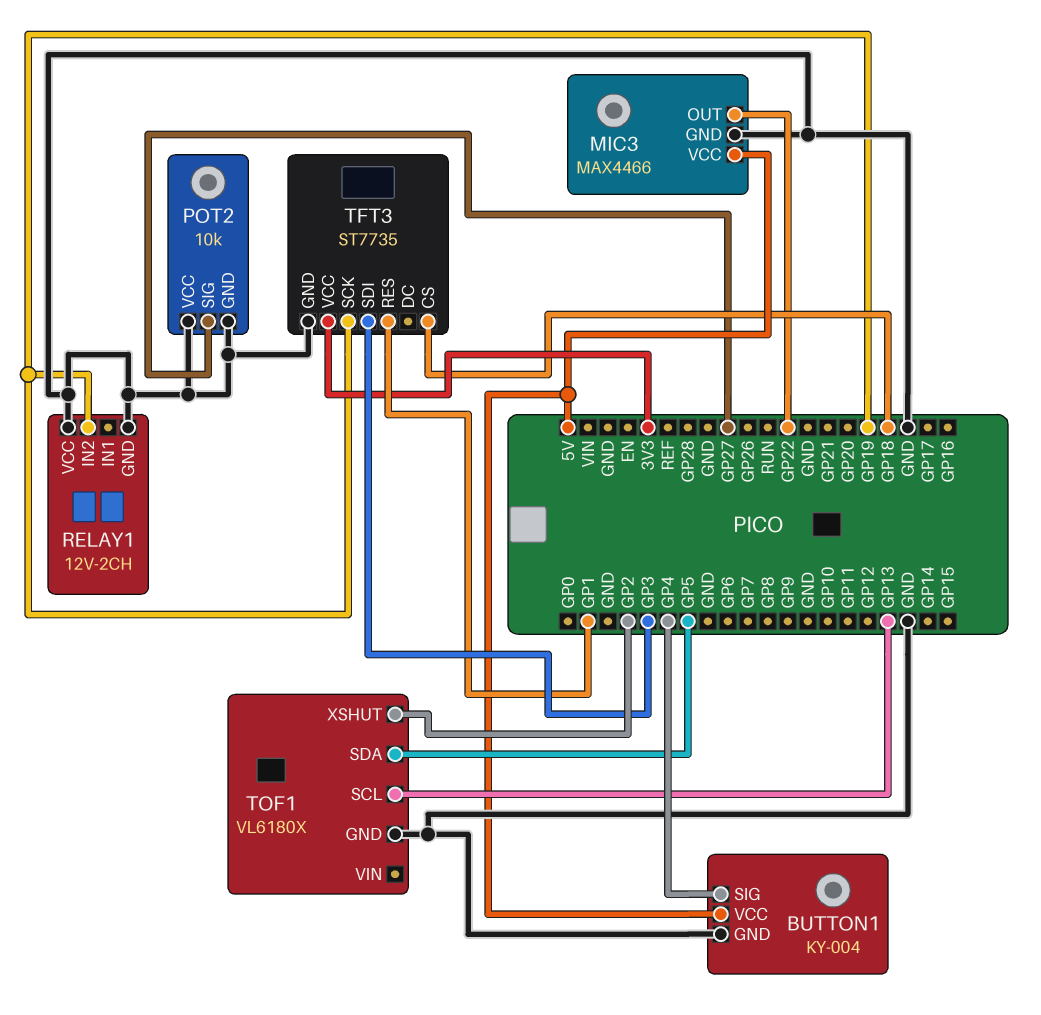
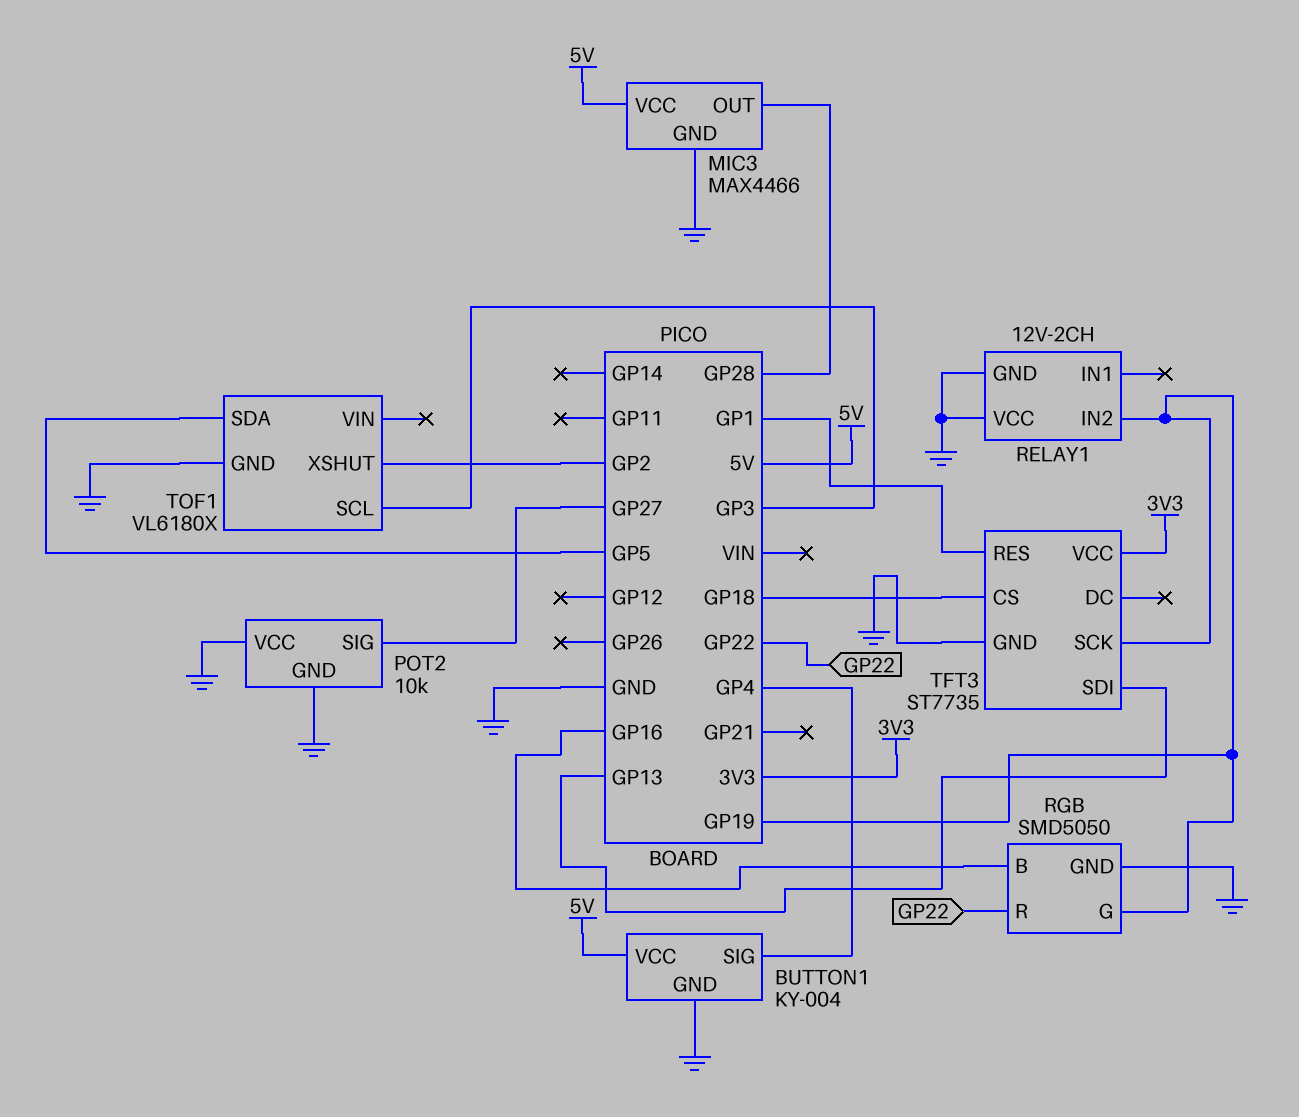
MIC3 pin OUT: GP22 -> GP28
RGB: none -> SMD5050
RGB pin B: none -> GP16
RGB pin G: none -> GP19
RGB pin GND: none -> GND
RGB pin R: none -> GP22
TFT3 pin SDI: GP3 -> GP13
TOF1 pin SCL: GP13 -> GP3

